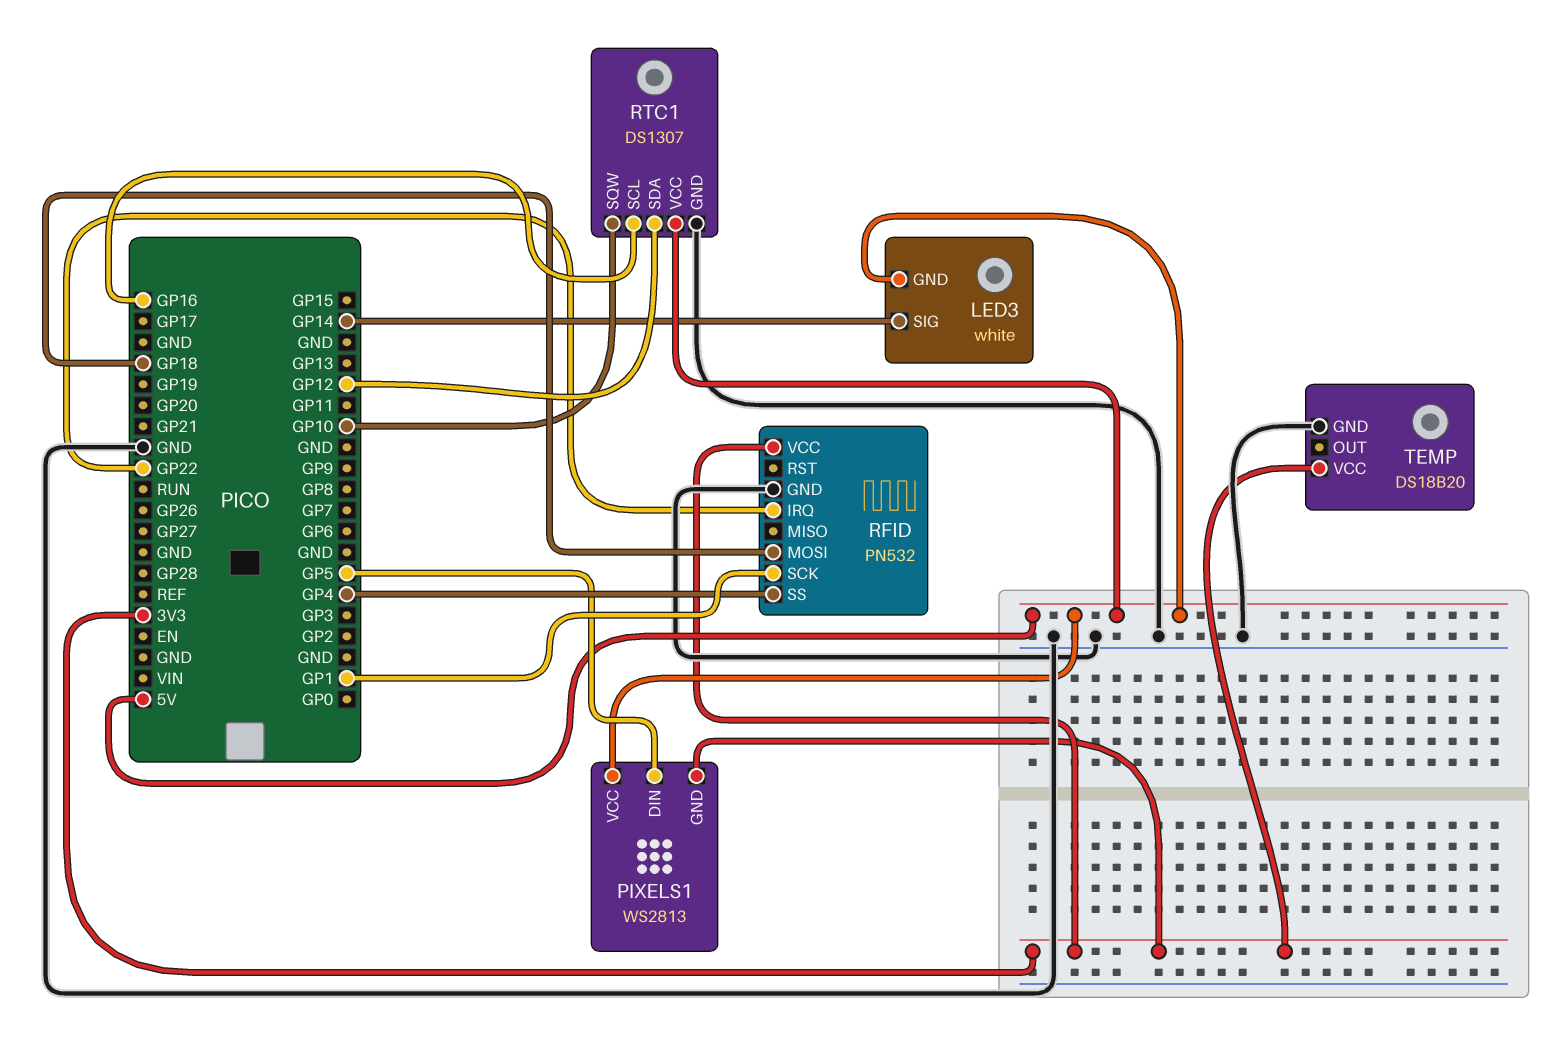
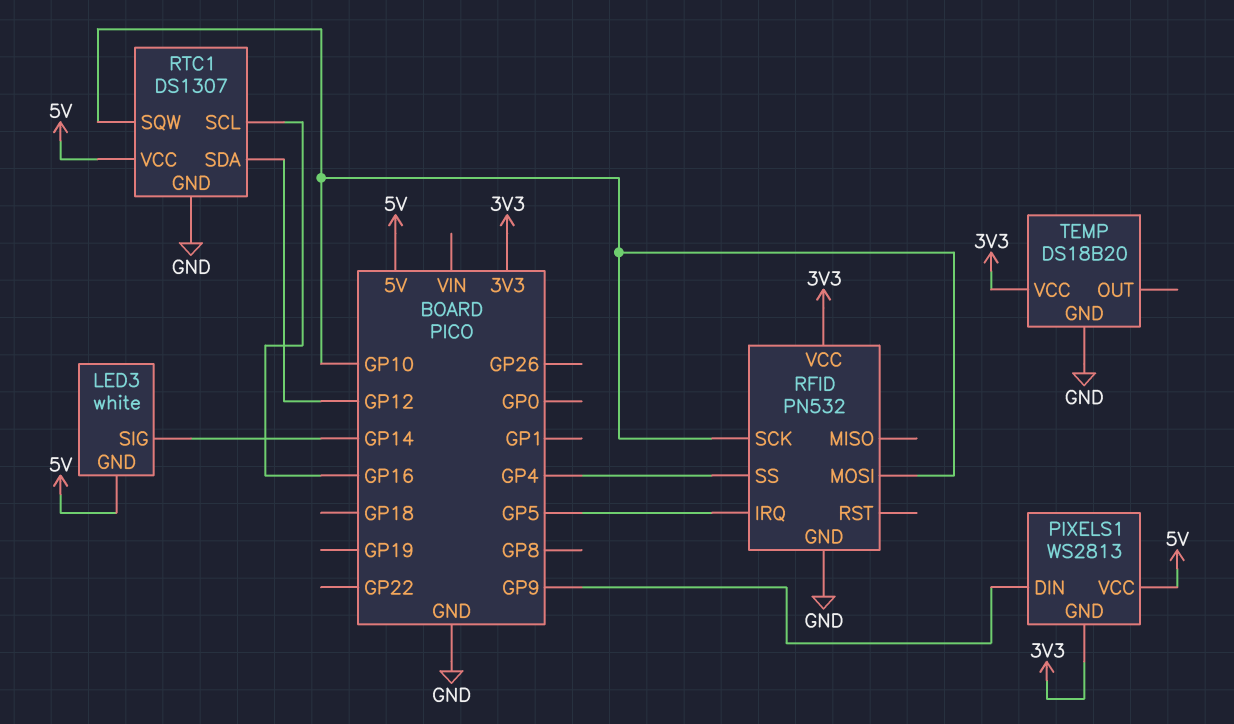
PIXELS1 pin DIN: GP5 -> GP9
RFID pin IRQ: GP22 -> GP5
RFID pin MOSI: GP18 -> GP10
RFID pin SCK: GP1 -> GP10

